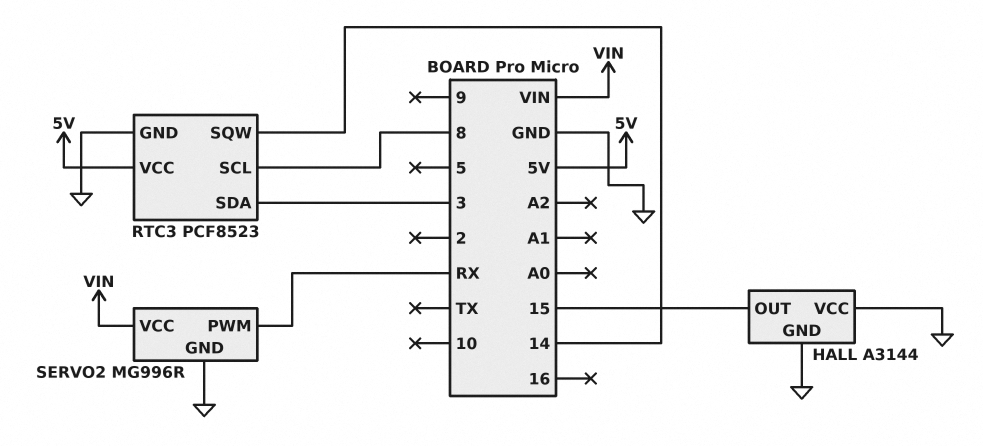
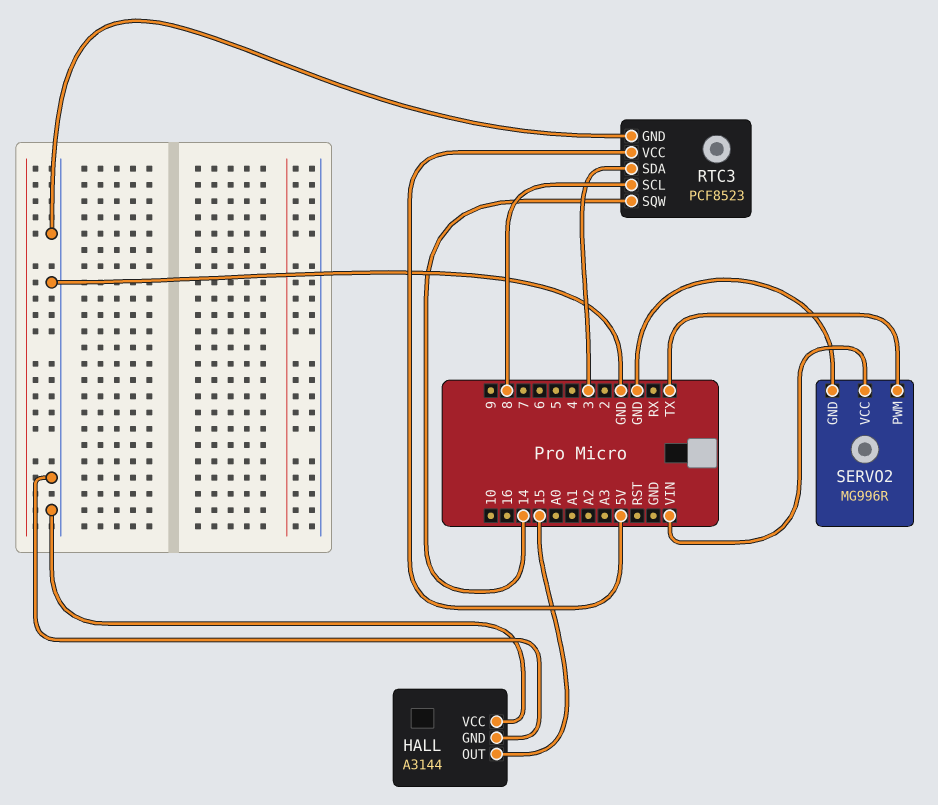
SERVO2 pin PWM: RX -> TX

